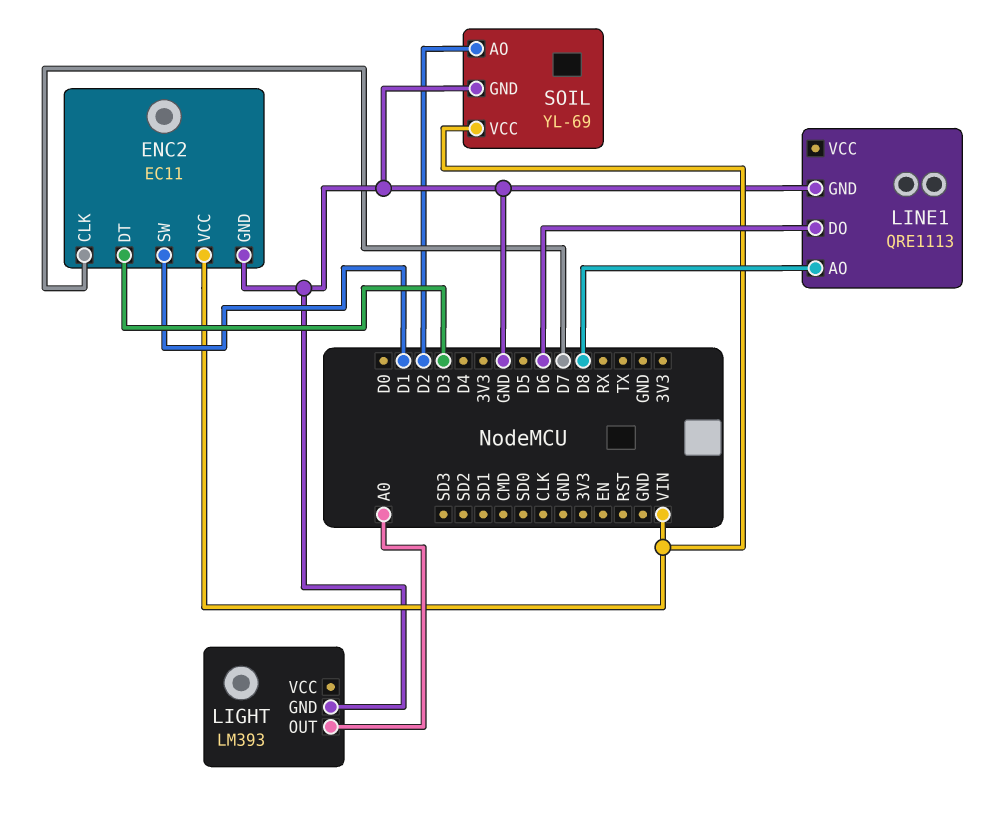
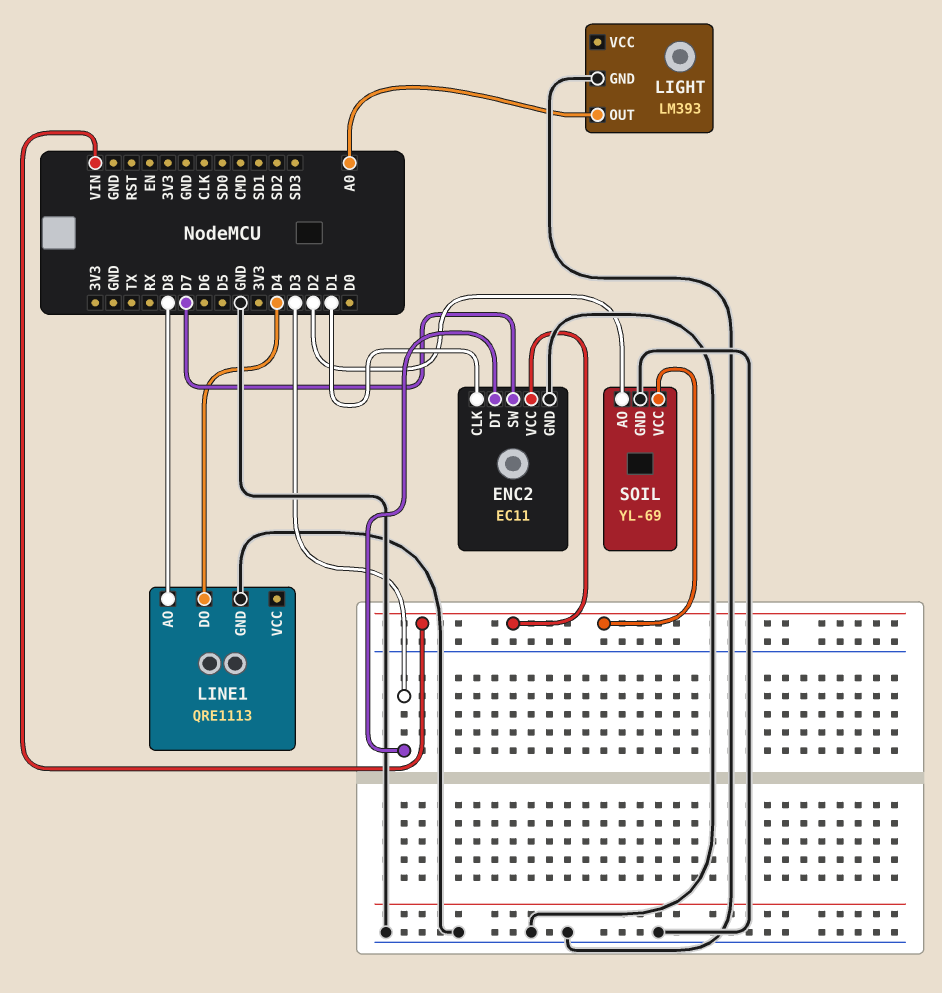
ENC2 pin CLK: D7 -> D1
ENC2 pin SW: D1 -> D7
LINE1 pin DO: D6 -> D4

